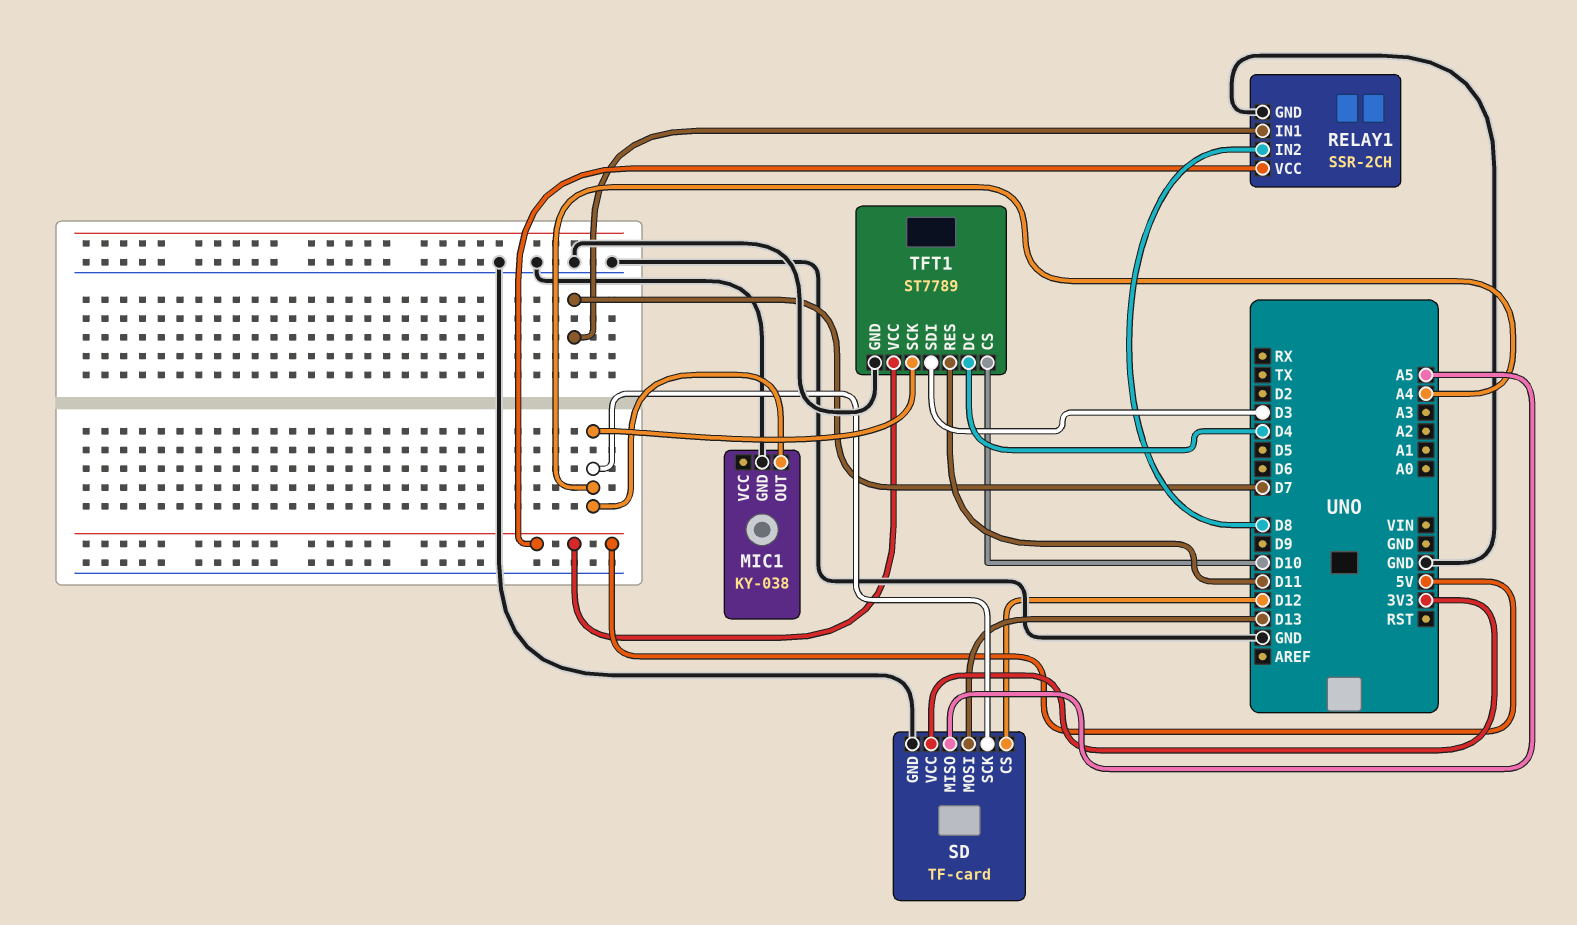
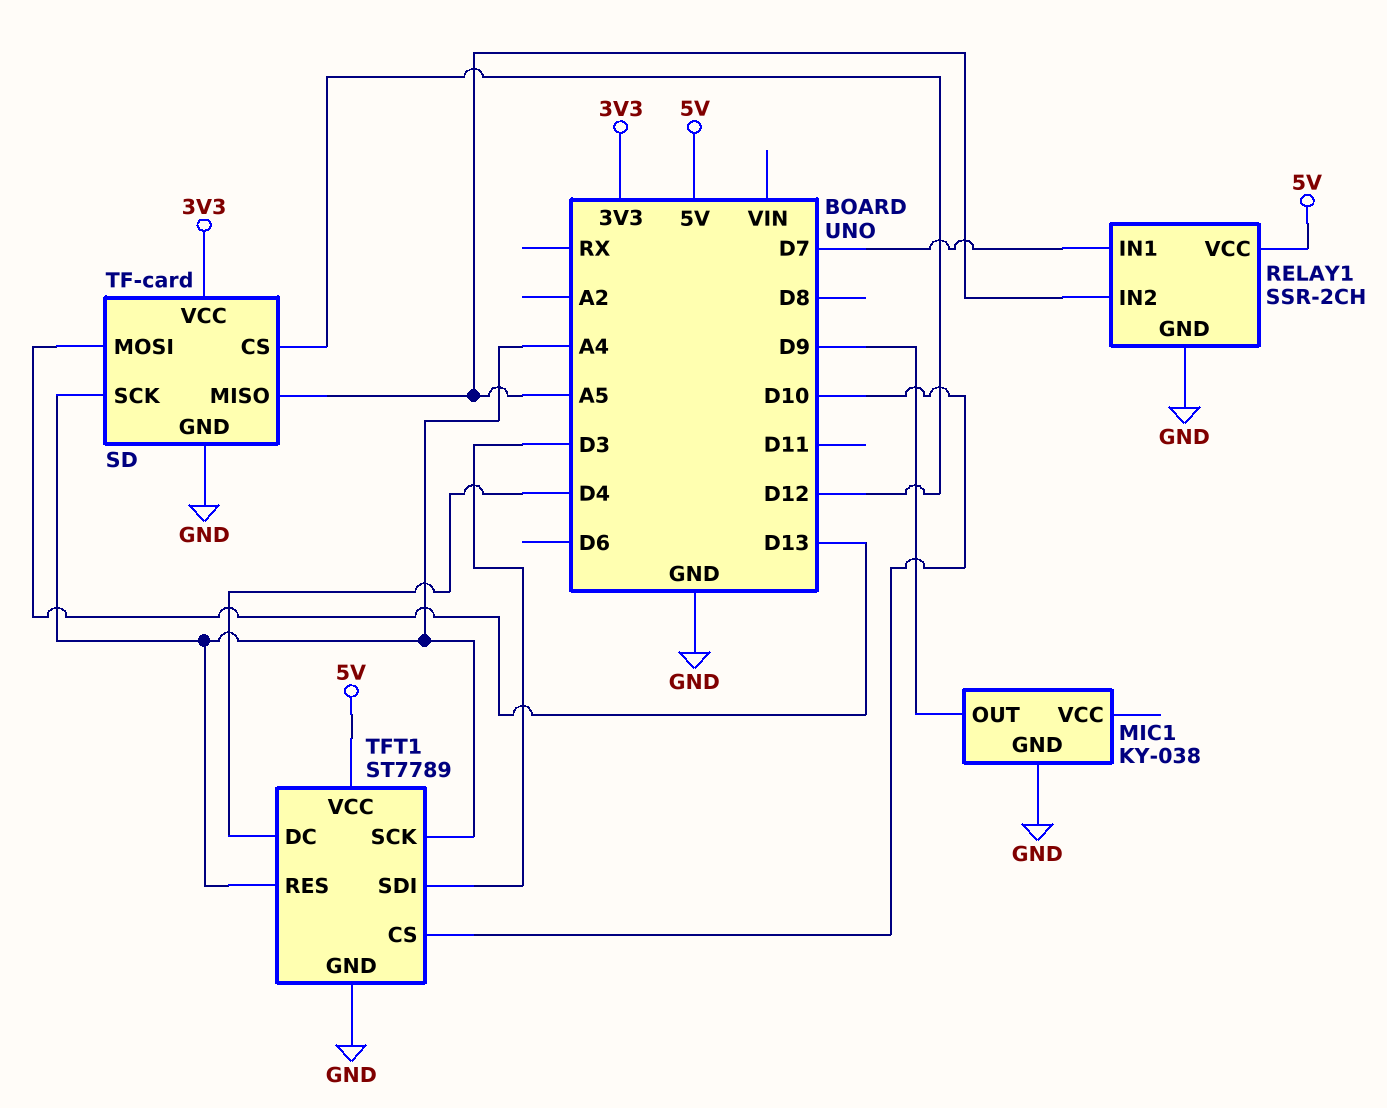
MIC1 pin OUT: A4 -> D9
RELAY1 pin IN2: D8 -> A5
TFT1 pin RES: D11 -> A4

